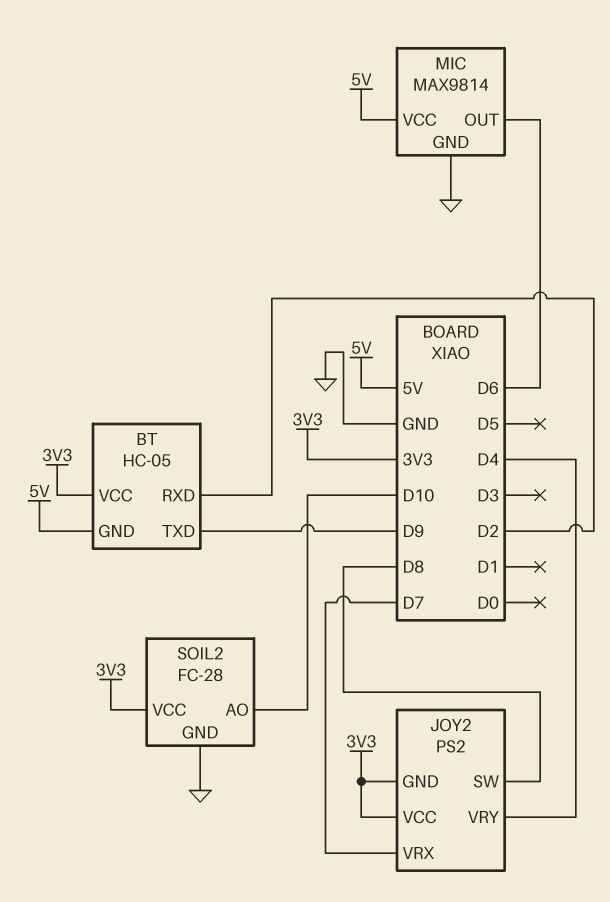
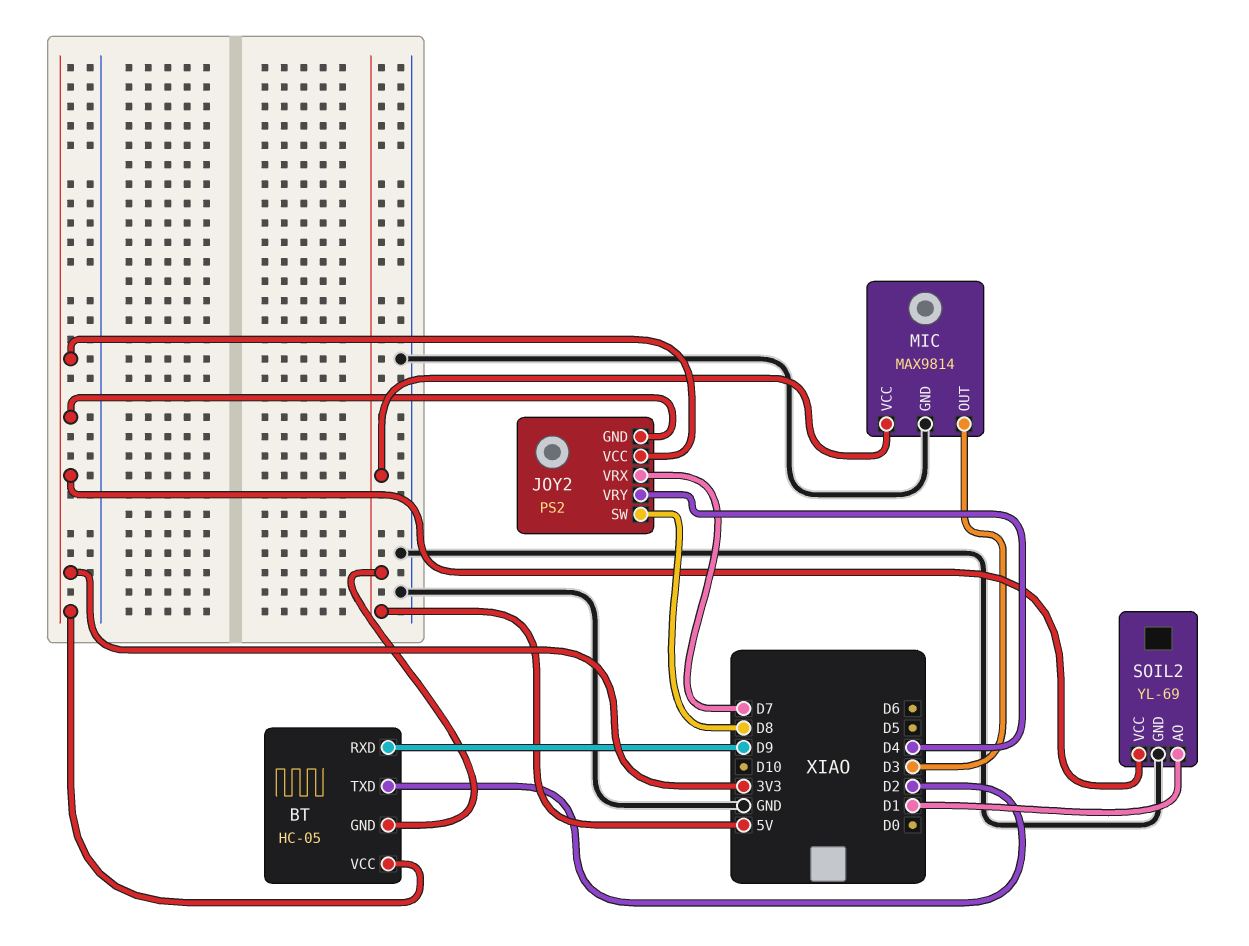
BT pin RXD: D2 -> D9
BT pin TXD: D9 -> D2
MIC pin OUT: D6 -> D3
SOIL2: FC-28 -> YL-69
SOIL2 pin AO: D10 -> D1

